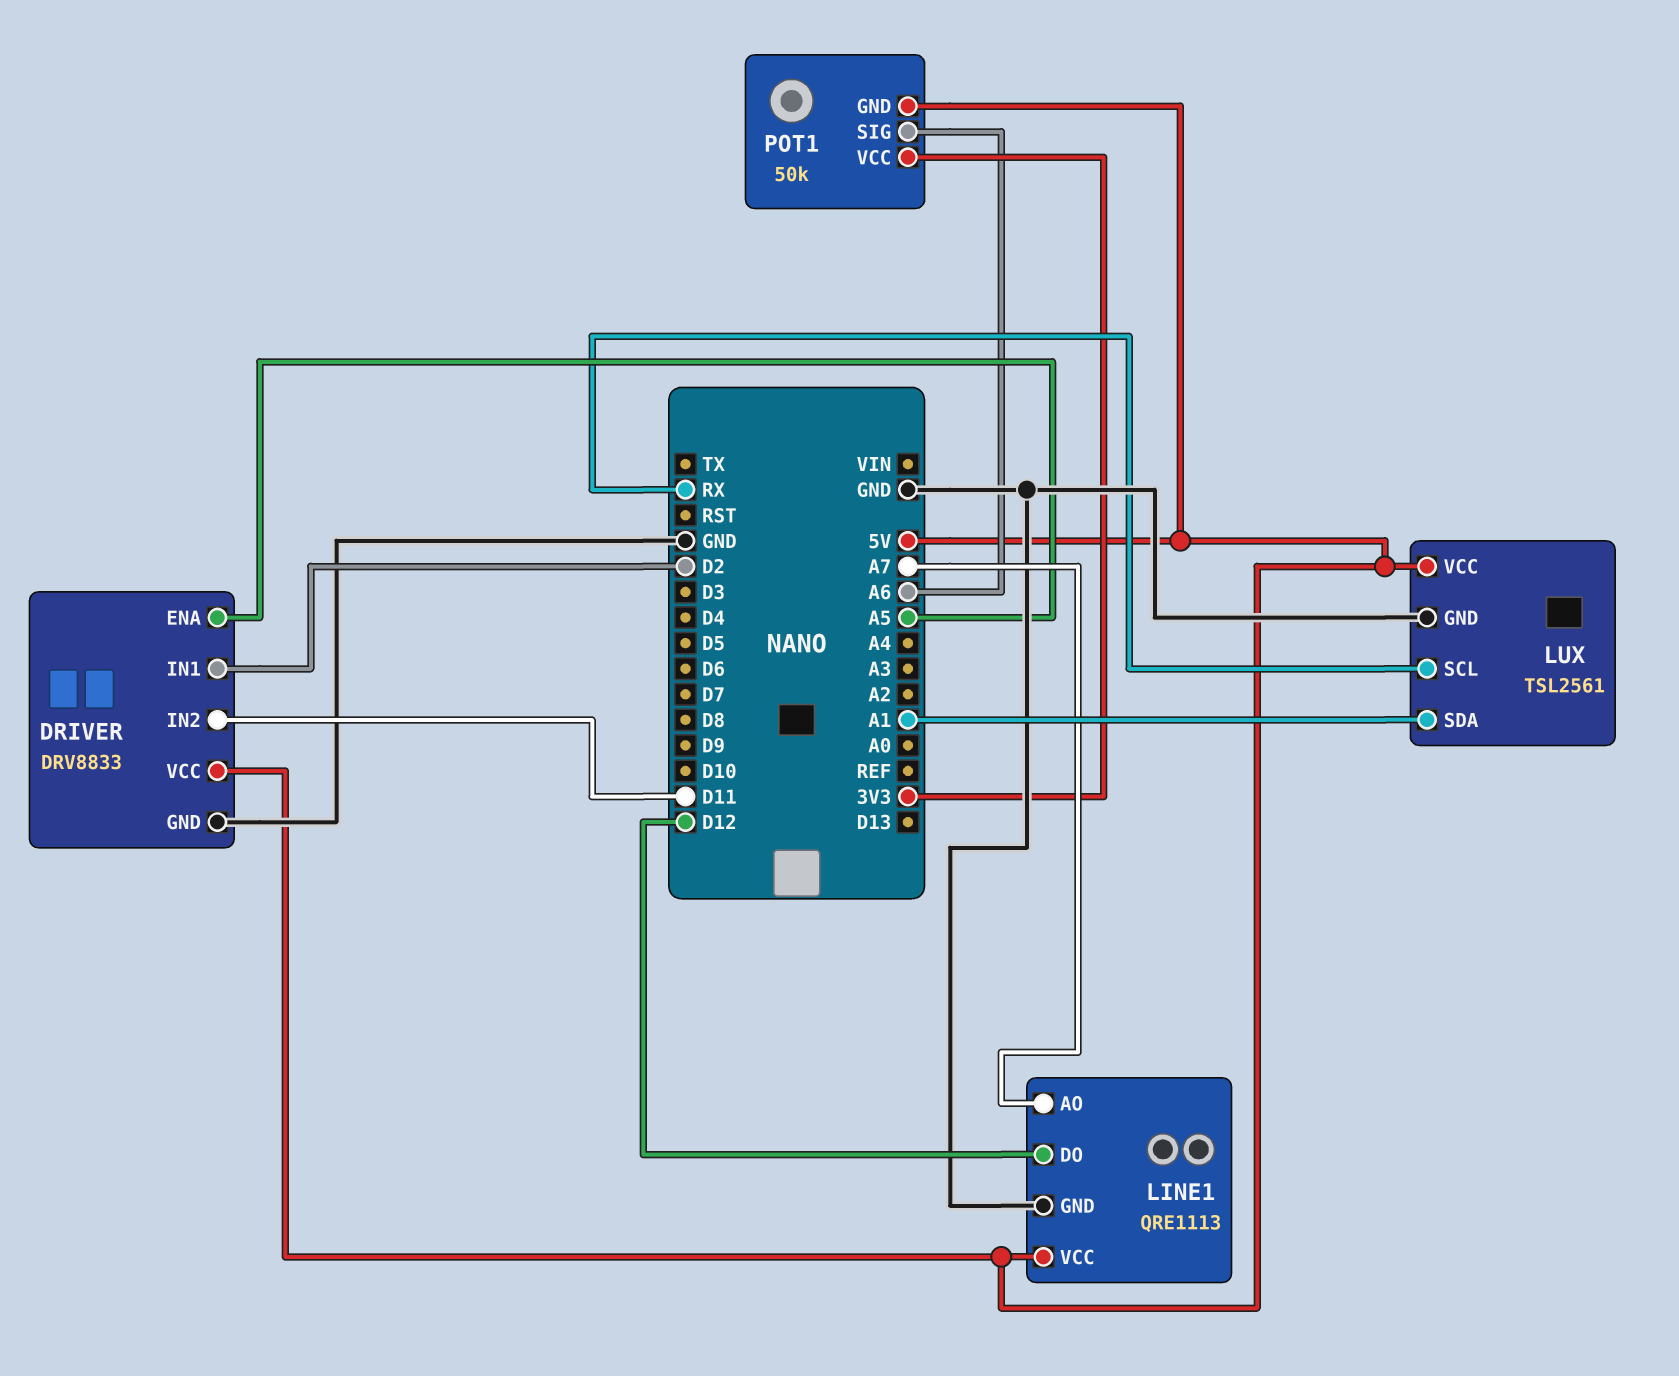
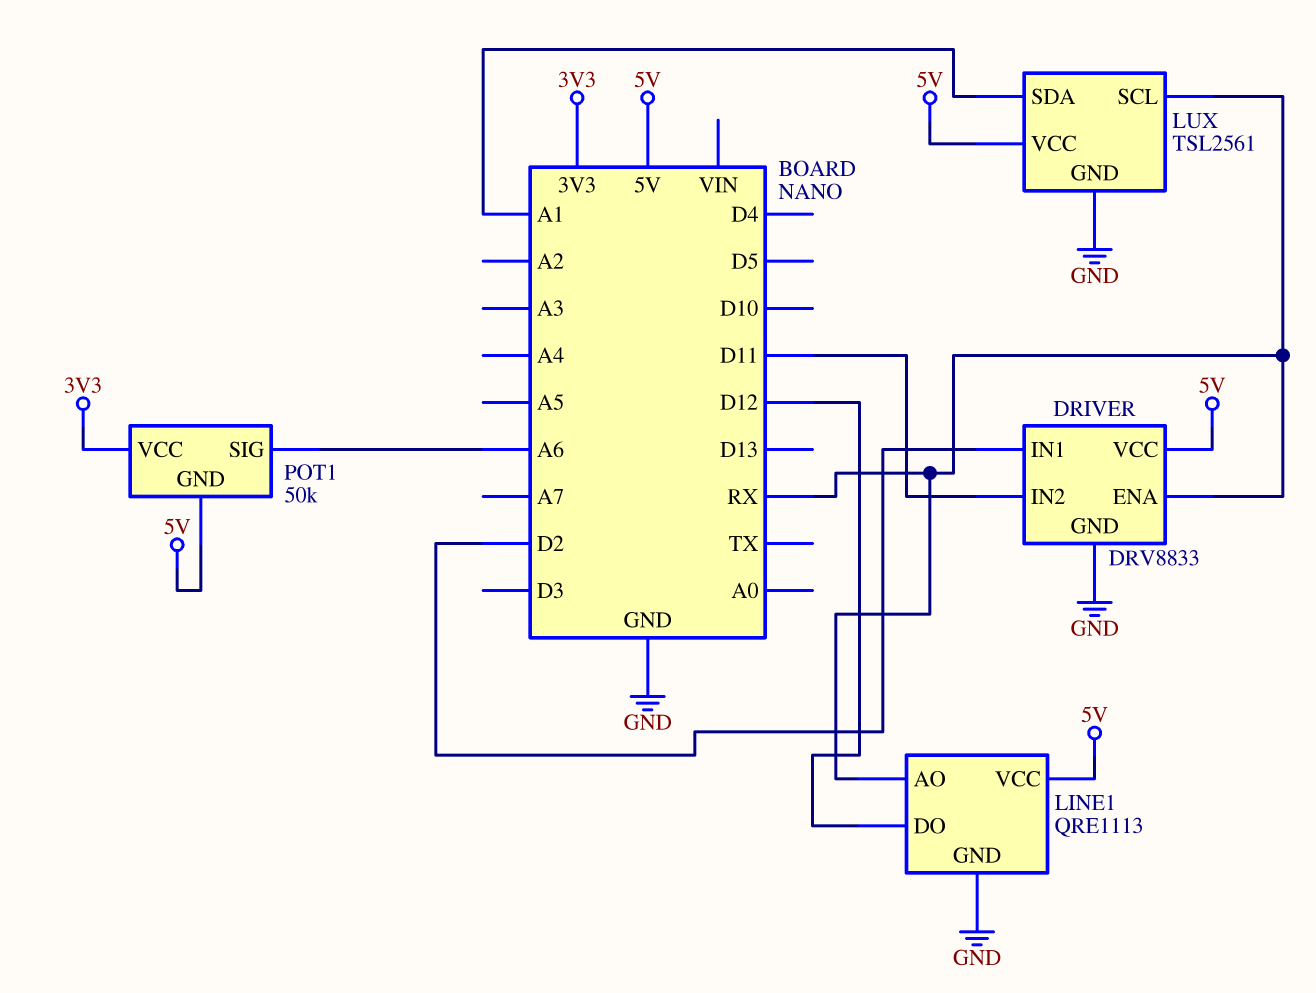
DRIVER pin ENA: A5 -> RX
LINE1 pin AO: A7 -> RX

